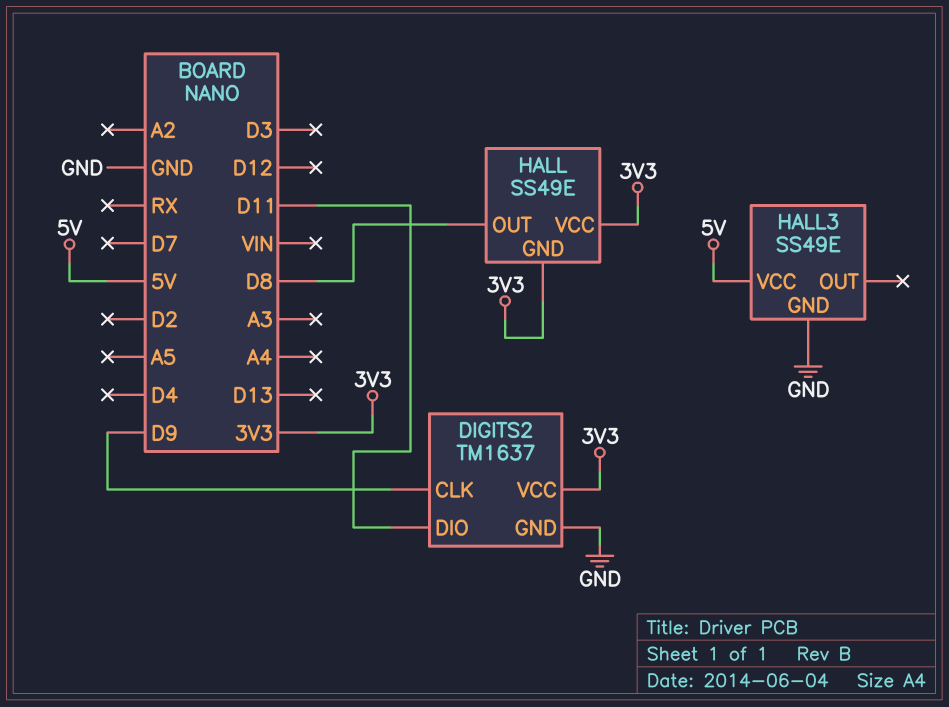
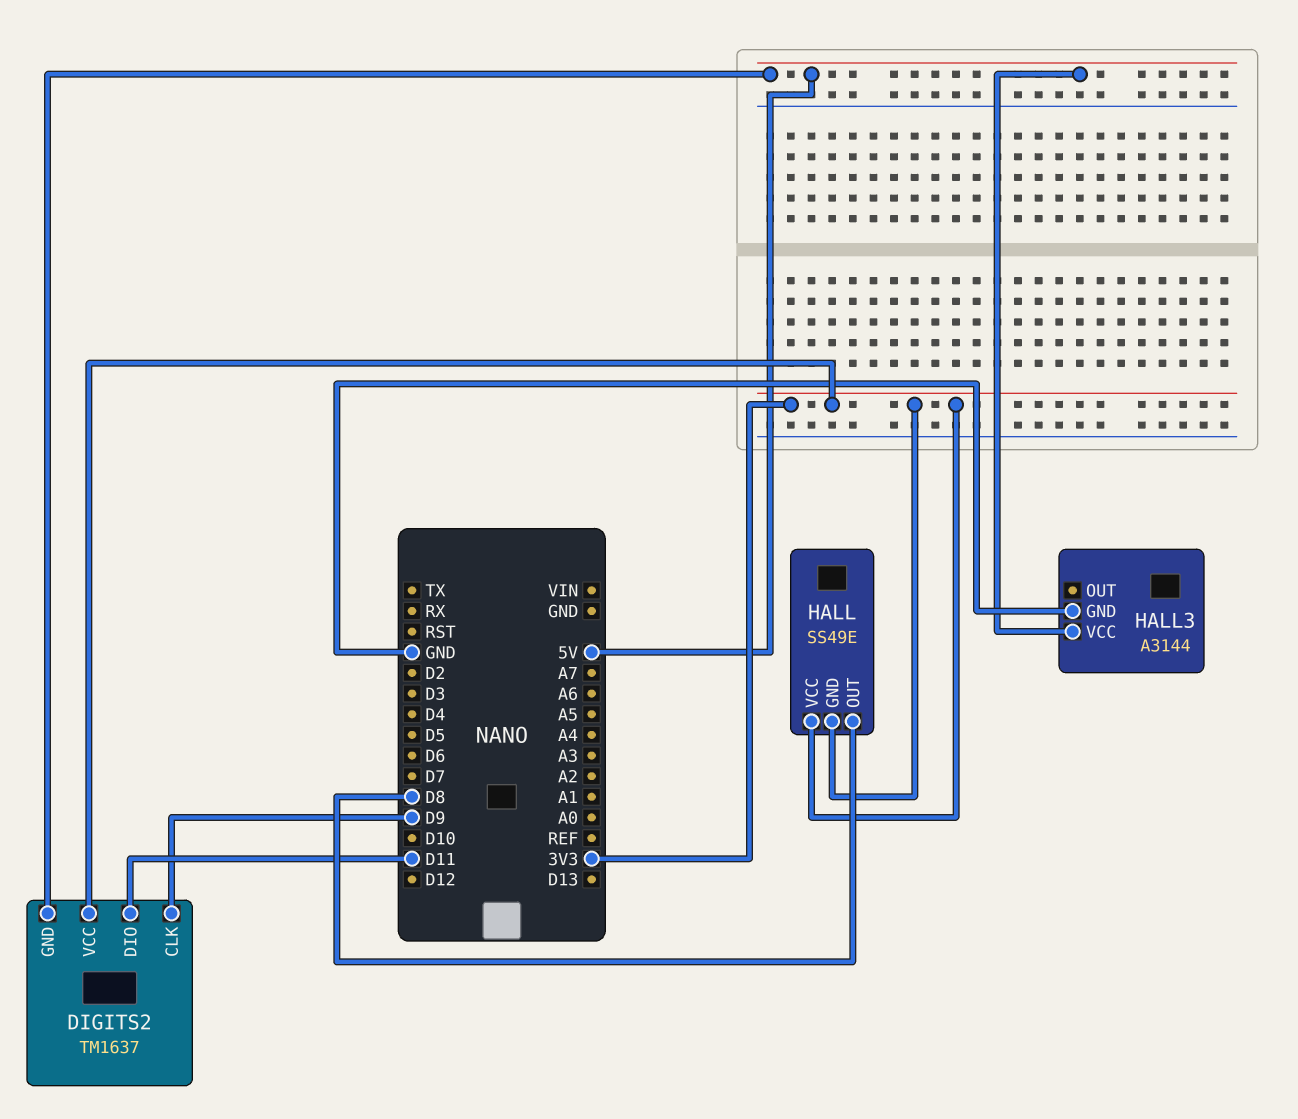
DIGITS2 pin GND: GND -> 5V
HALL3: SS49E -> A3144

